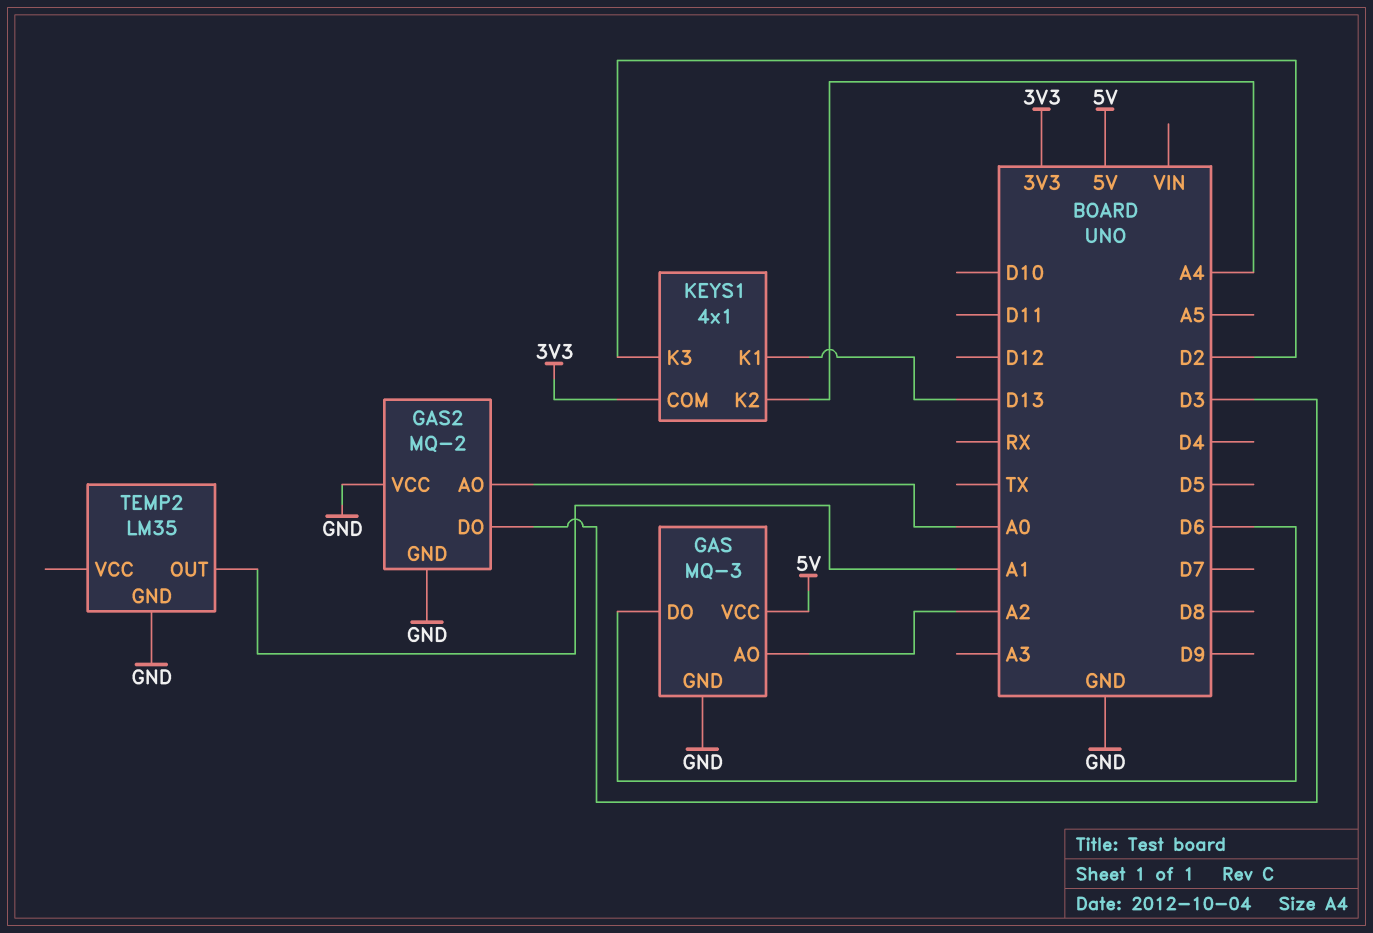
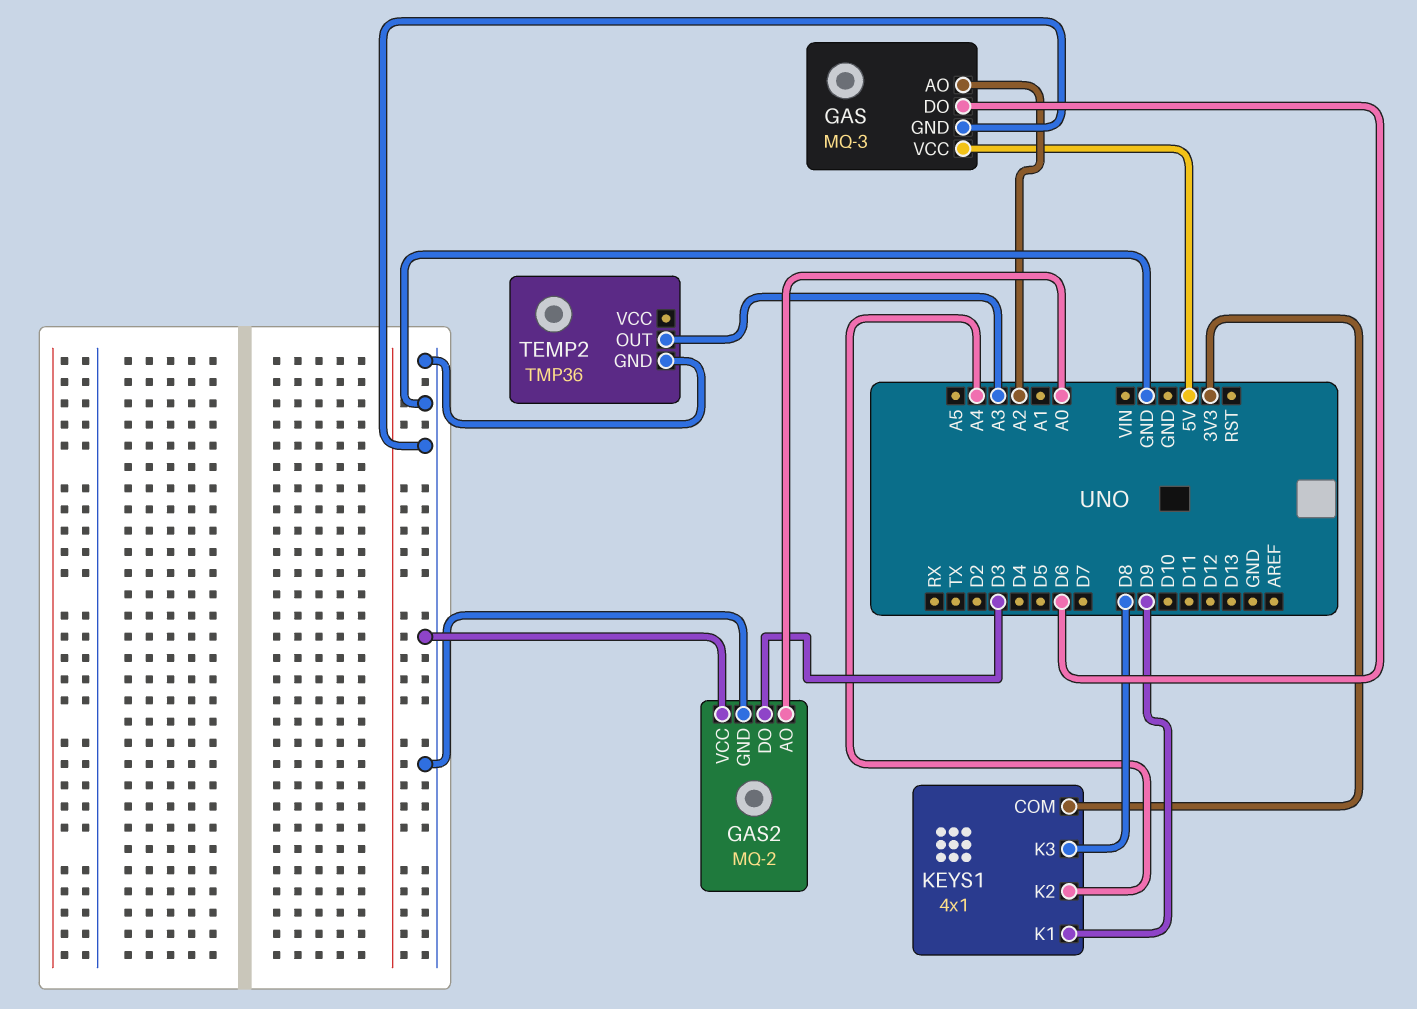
KEYS1 pin K1: D13 -> D9
KEYS1 pin K3: D2 -> D8
TEMP2: LM35 -> TMP36
TEMP2 pin OUT: A1 -> A3

